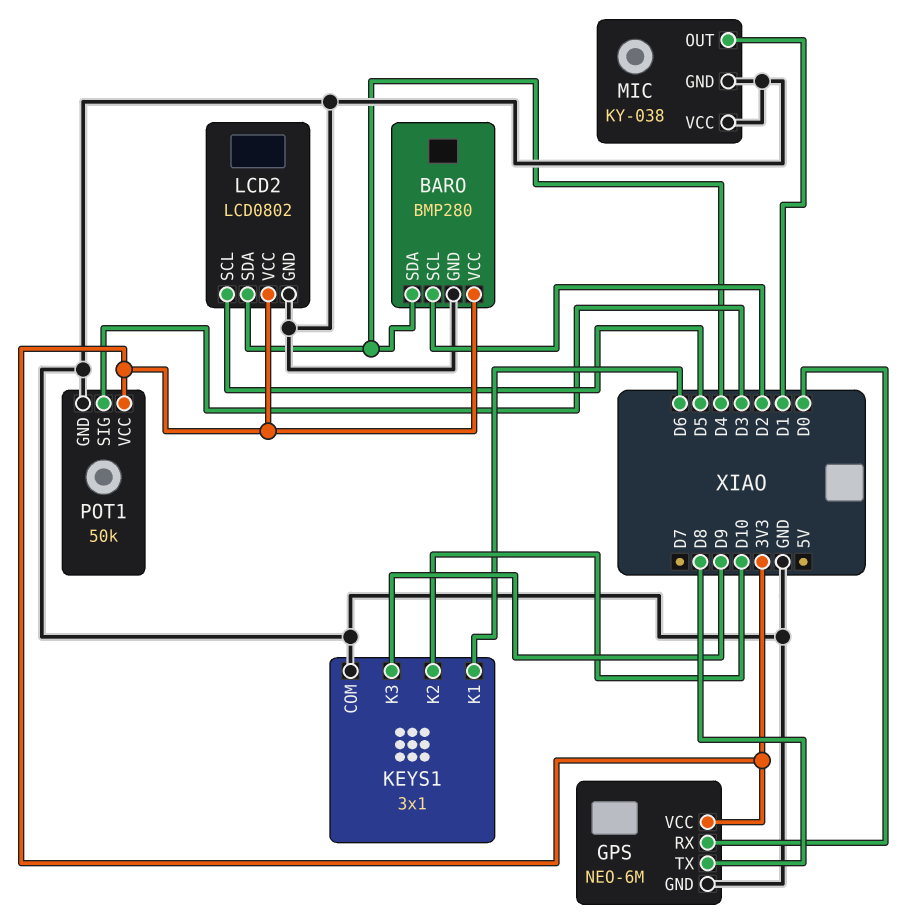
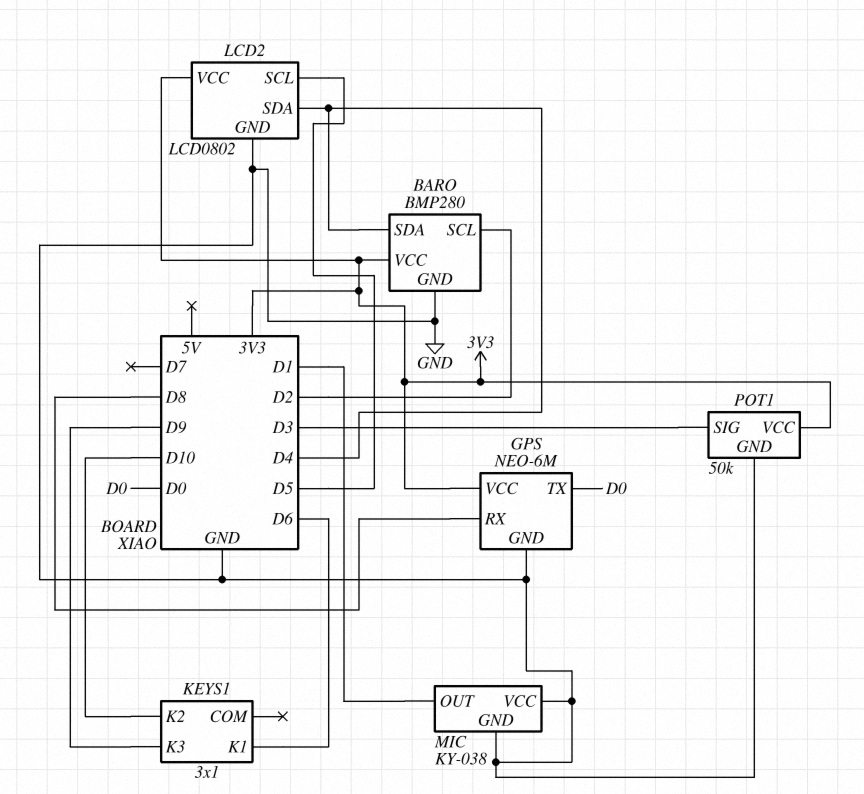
GPS pin RX: D0 -> D8
GPS pin TX: D8 -> D0
KEYS1 pin COM: GND -> none

